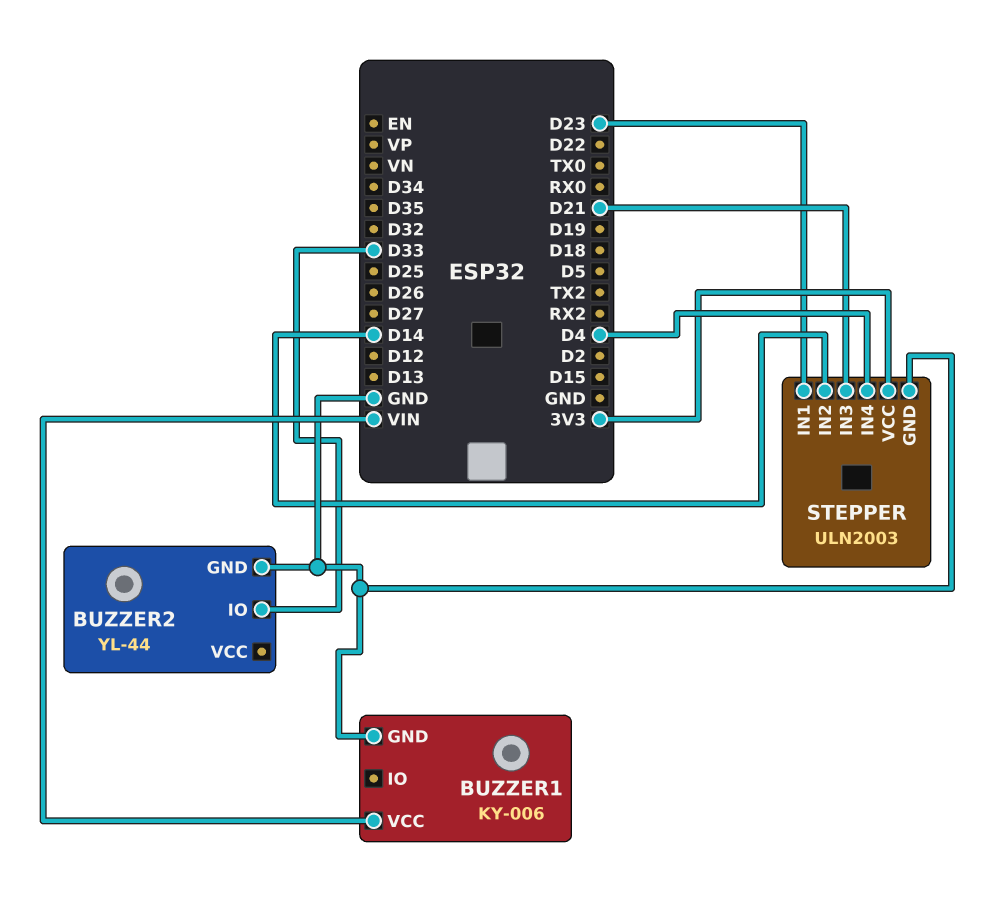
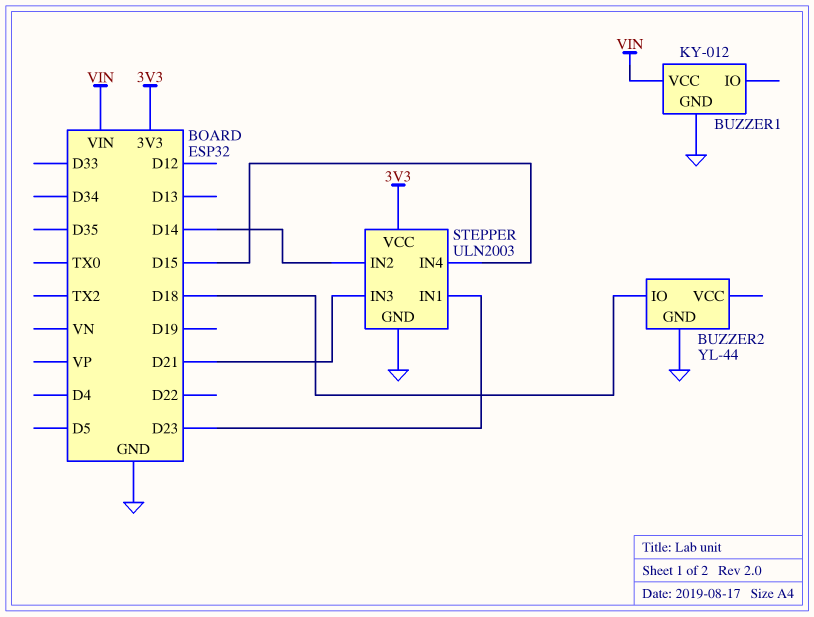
BUZZER1: KY-006 -> KY-012
BUZZER2 pin IO: D33 -> D18
STEPPER pin IN4: D4 -> D15

